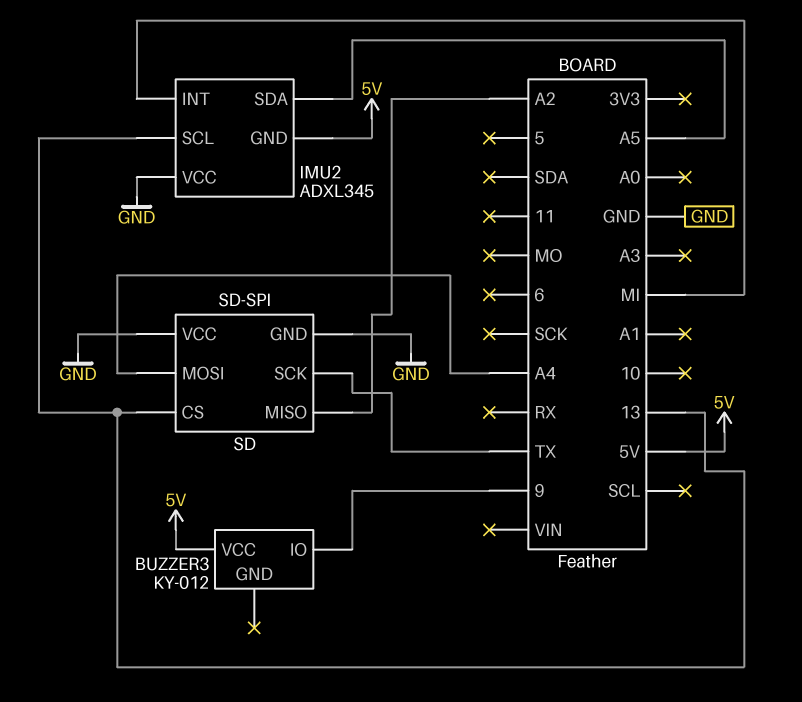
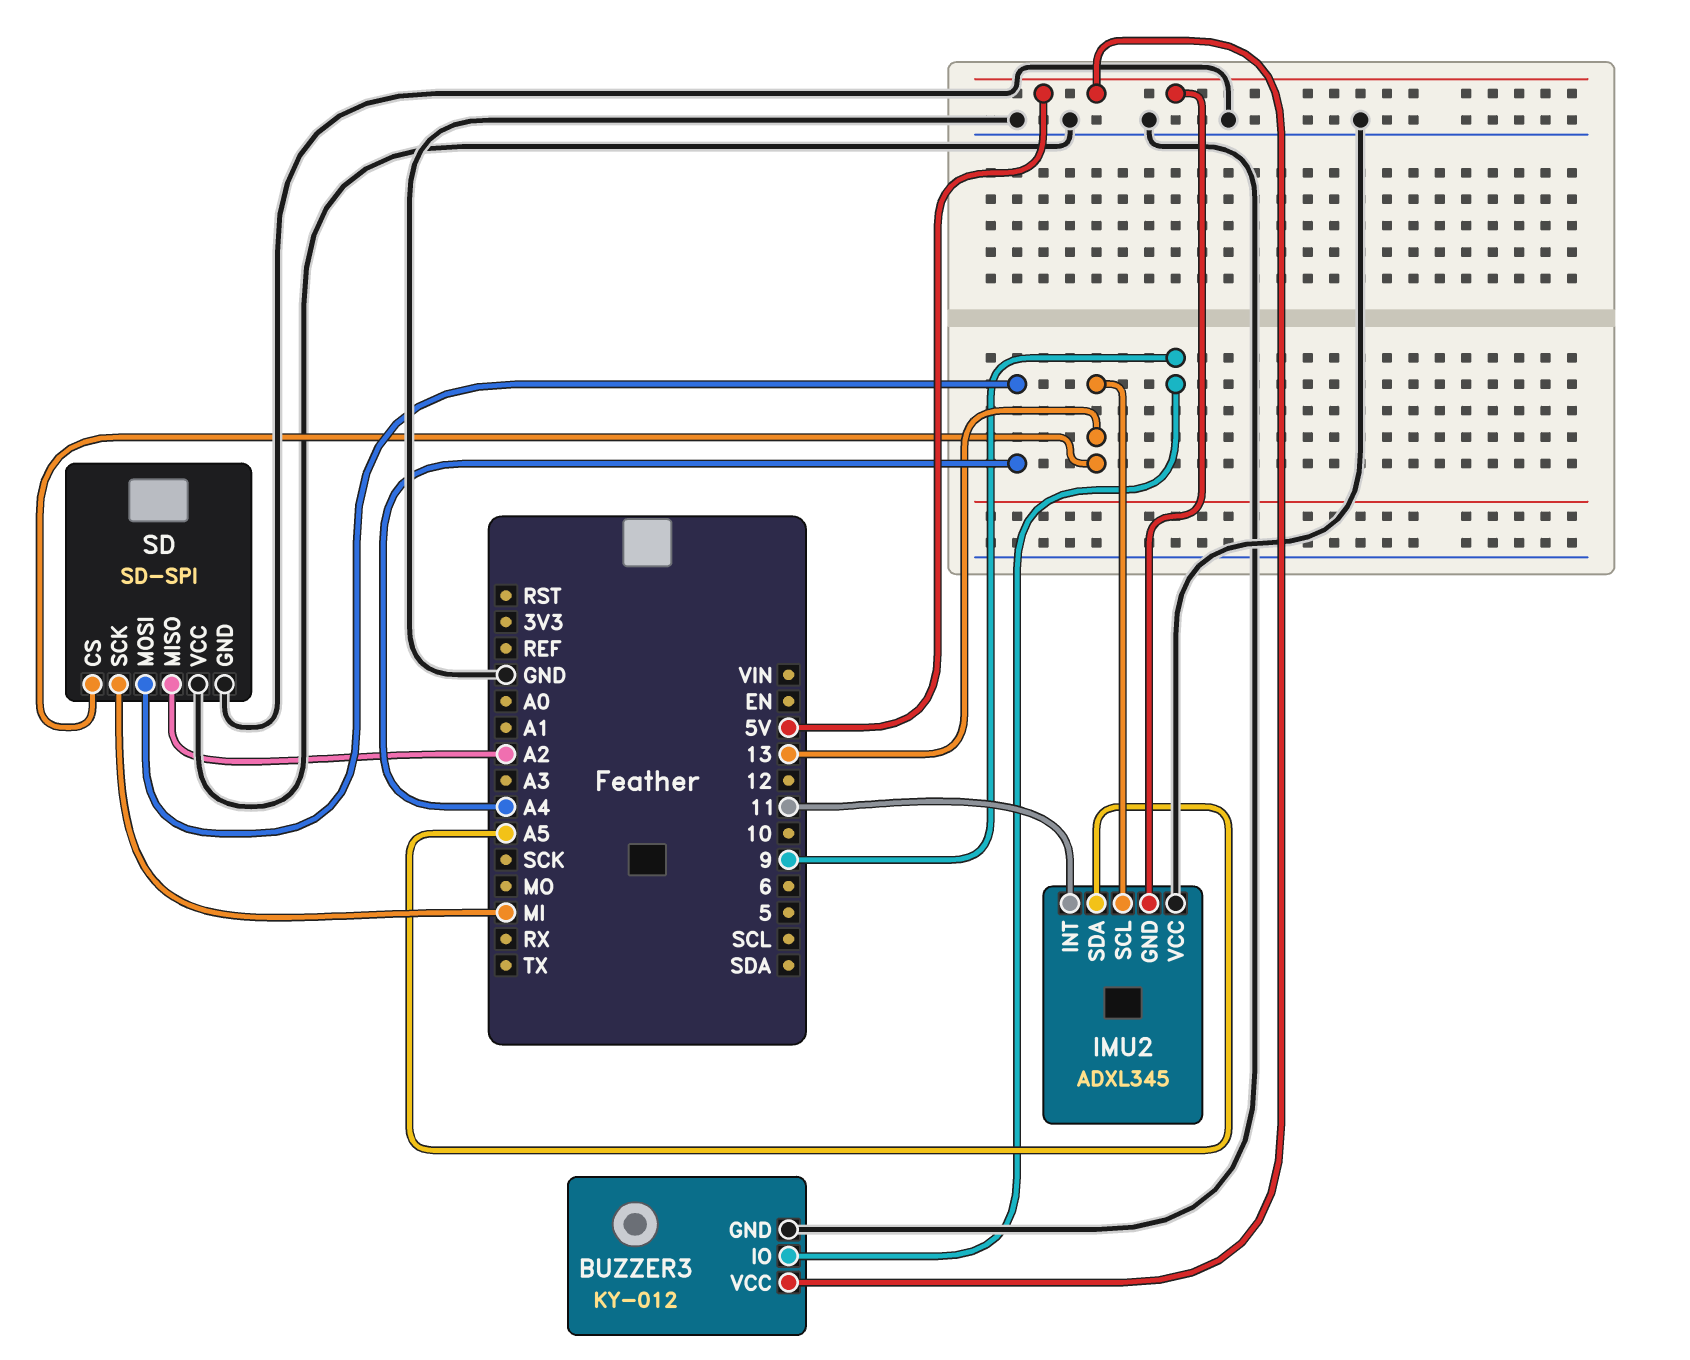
BUZZER3 pin GND: none -> GND
IMU2 pin INT: MI -> 11
SD pin SCK: TX -> MI

